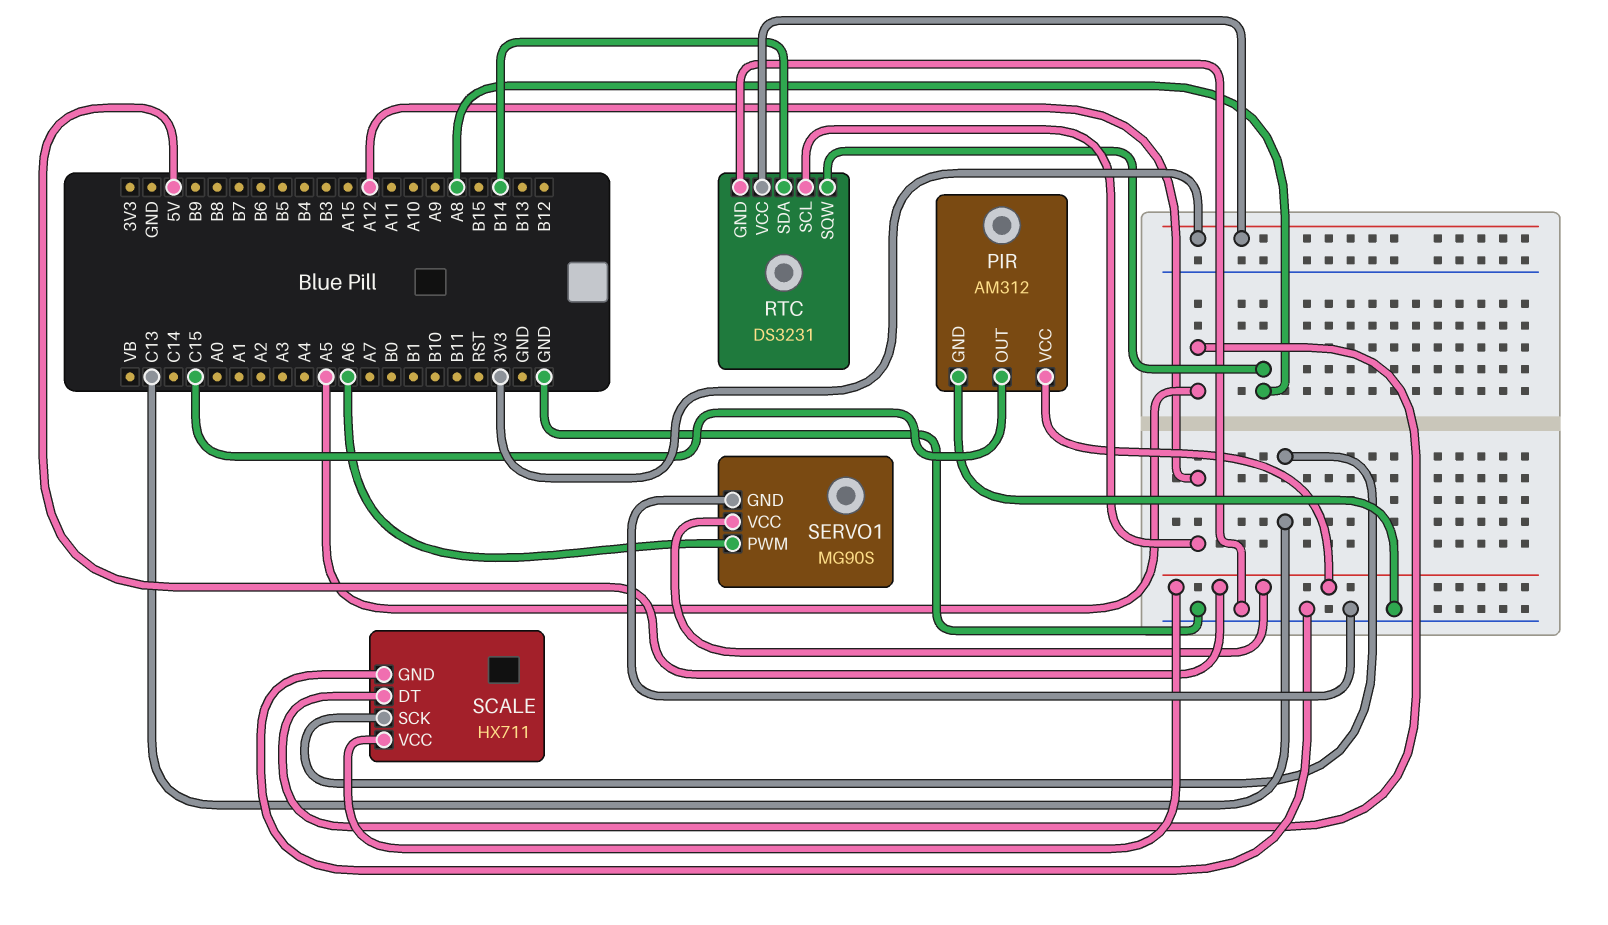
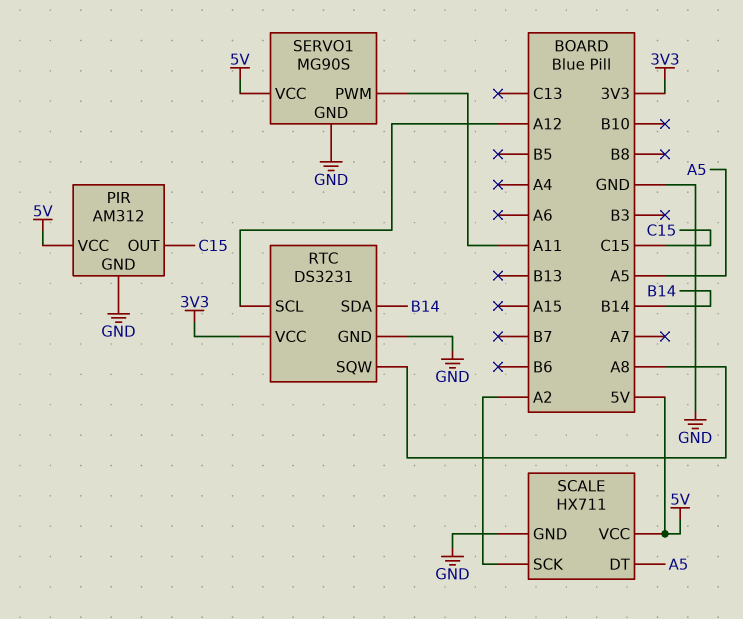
SCALE pin SCK: C13 -> A2
SERVO1 pin PWM: A6 -> A11

